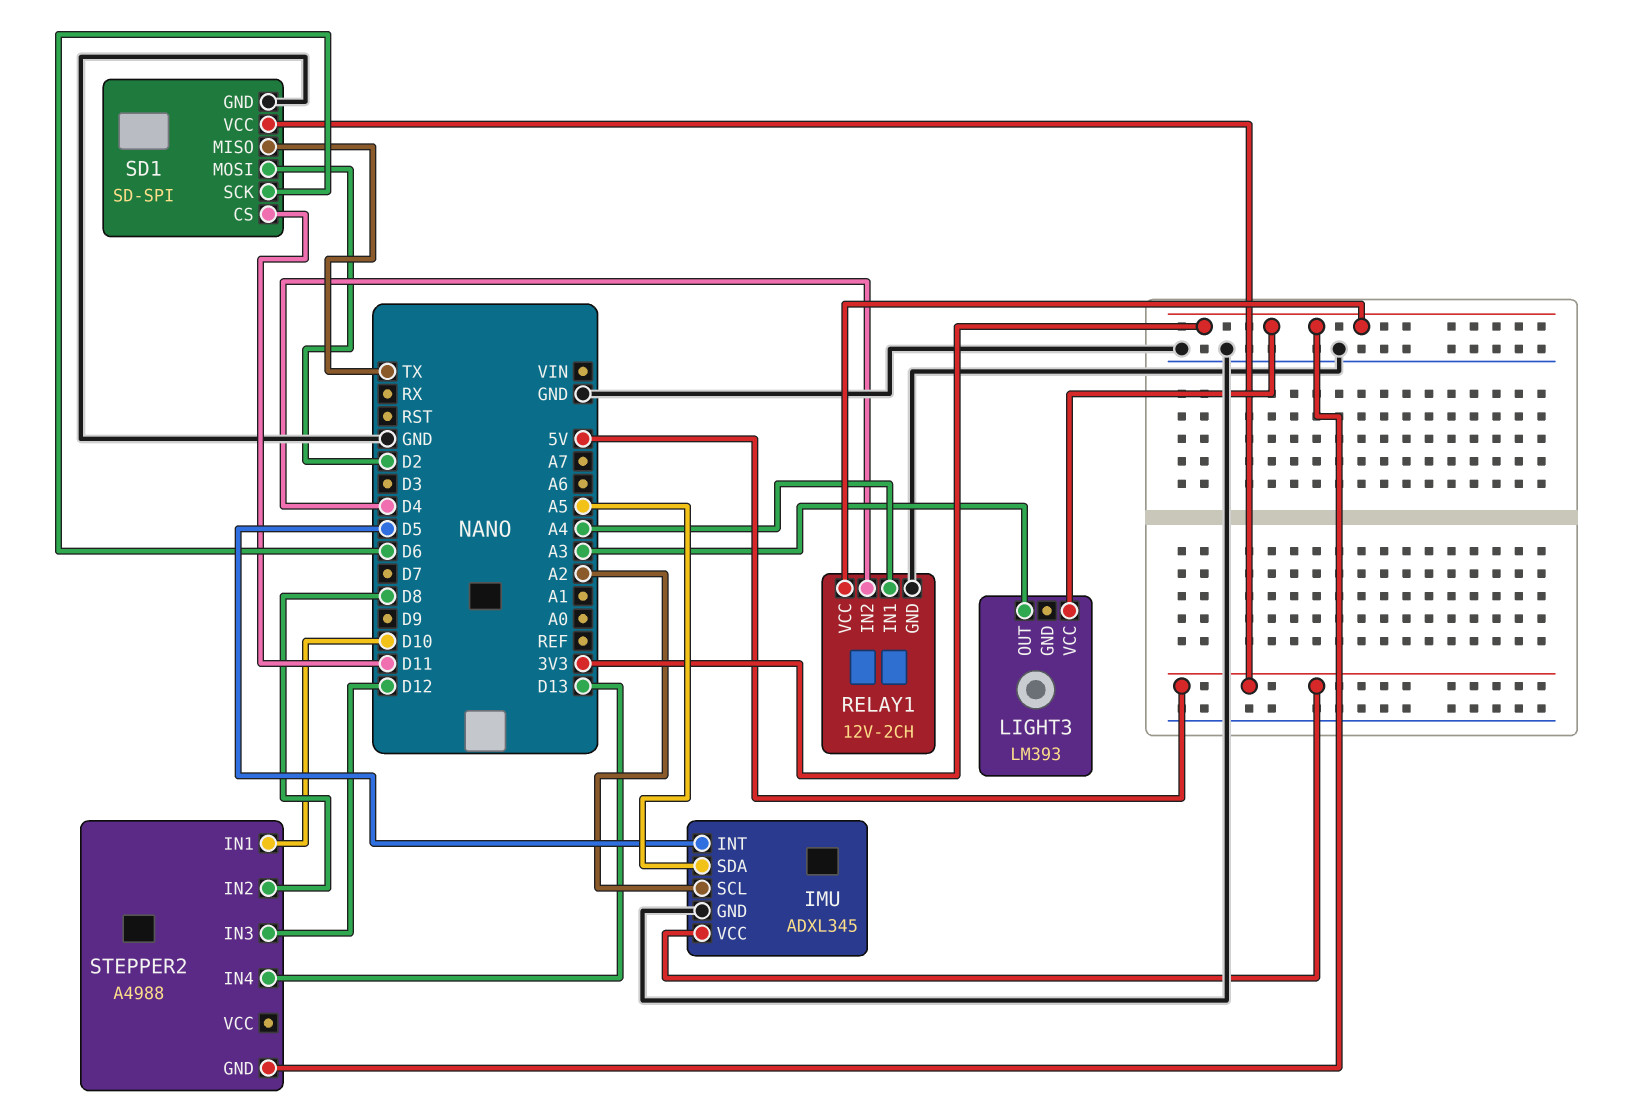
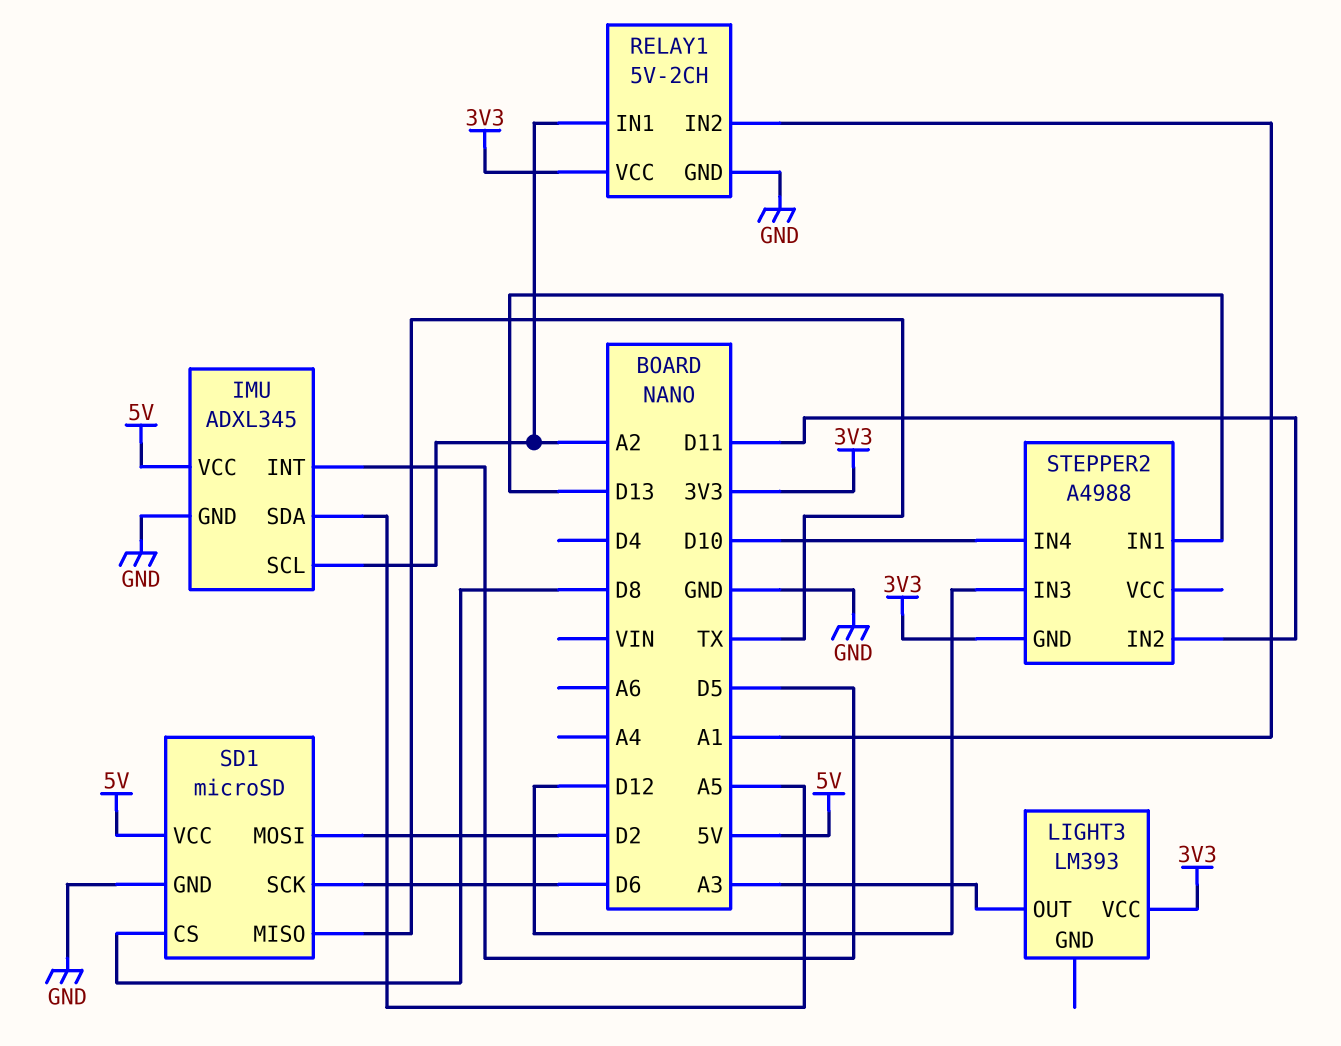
RELAY1: 12V-2CH -> 5V-2CH
RELAY1 pin IN1: A4 -> A2
RELAY1 pin IN2: D4 -> A1
SD1: SD-SPI -> microSD
SD1 pin CS: D11 -> D8
STEPPER2 pin IN1: D10 -> D13
STEPPER2 pin IN2: D8 -> D11
STEPPER2 pin IN4: D13 -> D10

